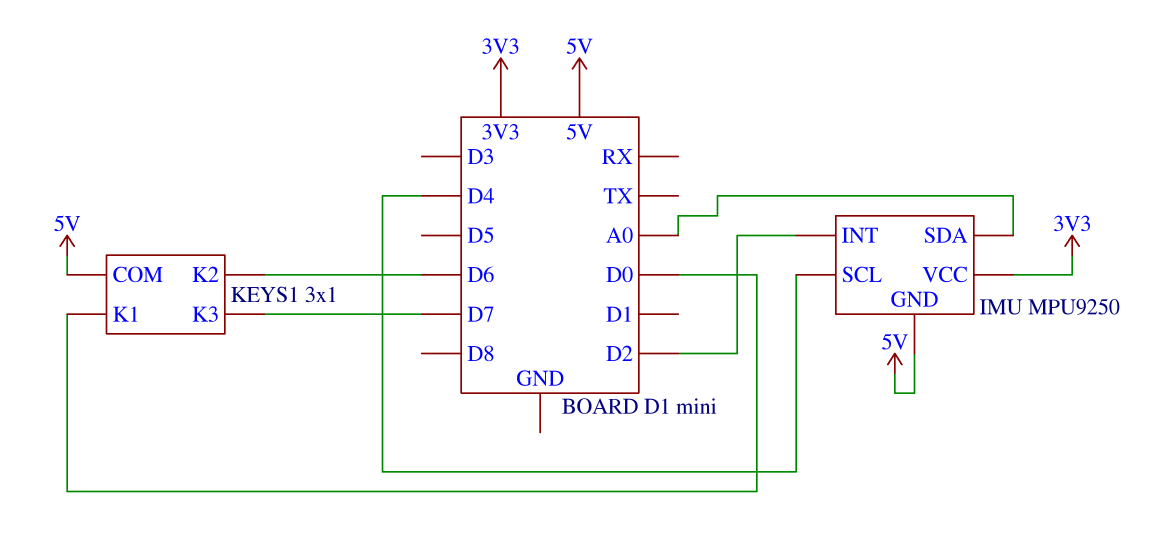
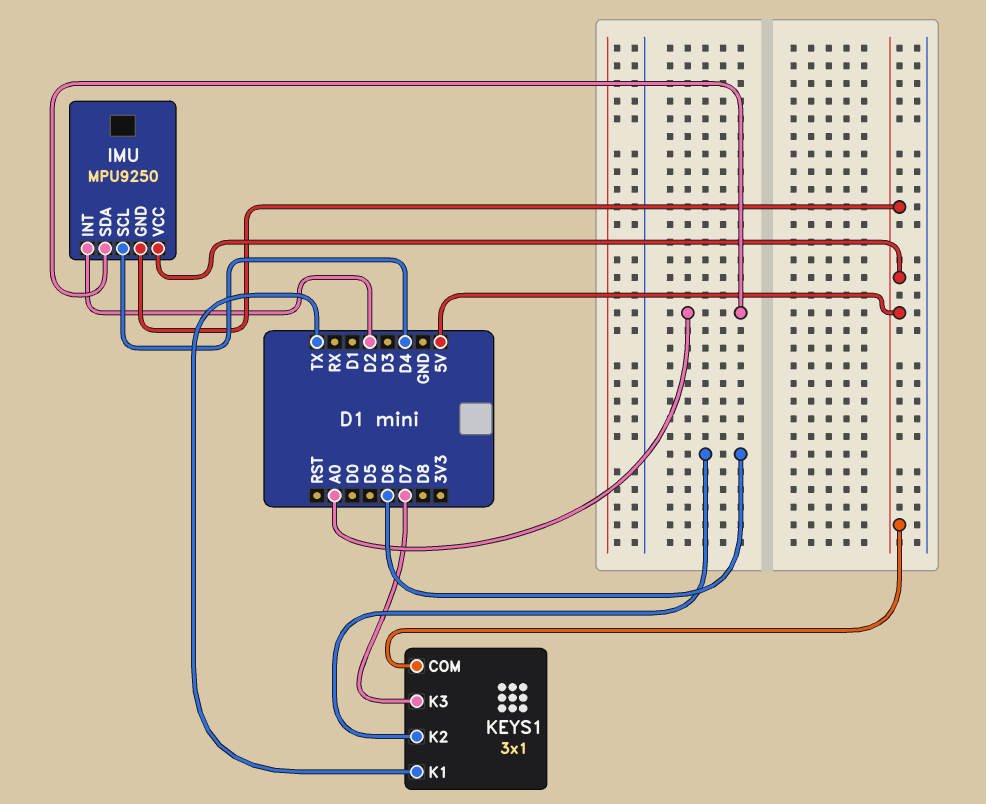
IMU pin VCC: 3V3 -> 5V
KEYS1 pin K1: D0 -> TX

